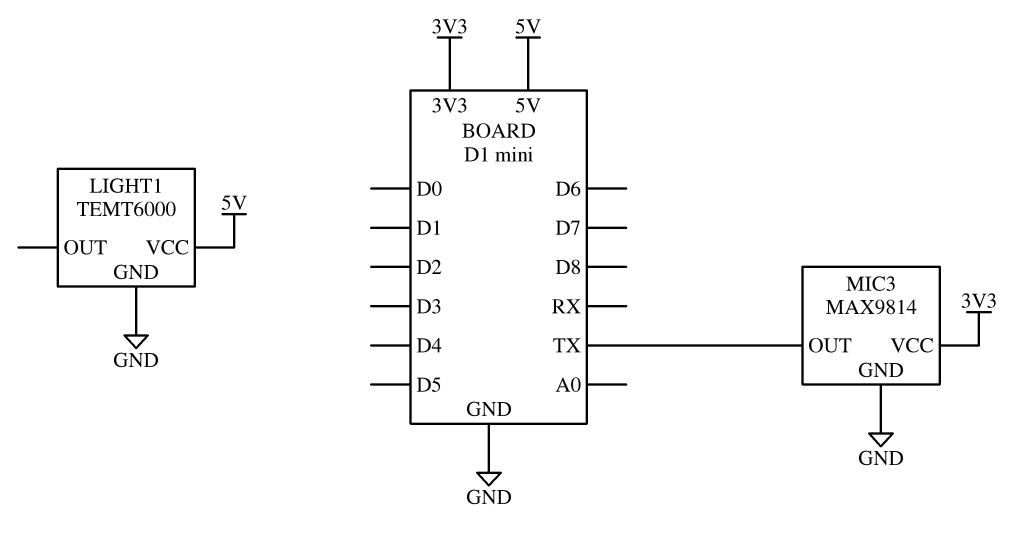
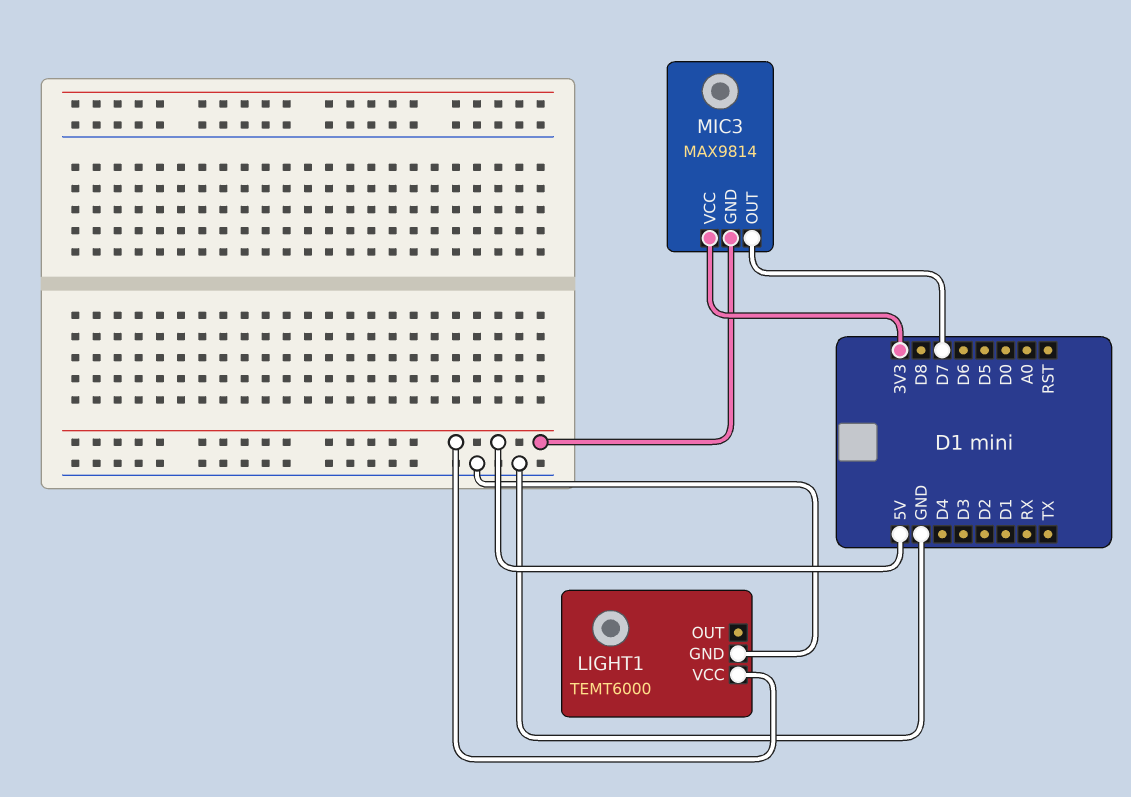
MIC3 pin GND: GND -> 5V
MIC3 pin OUT: TX -> D7

